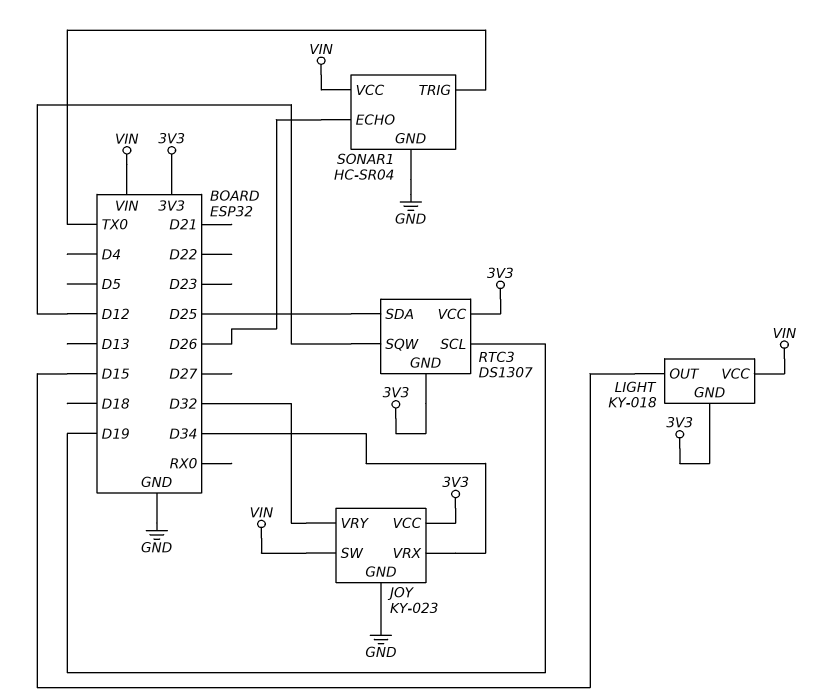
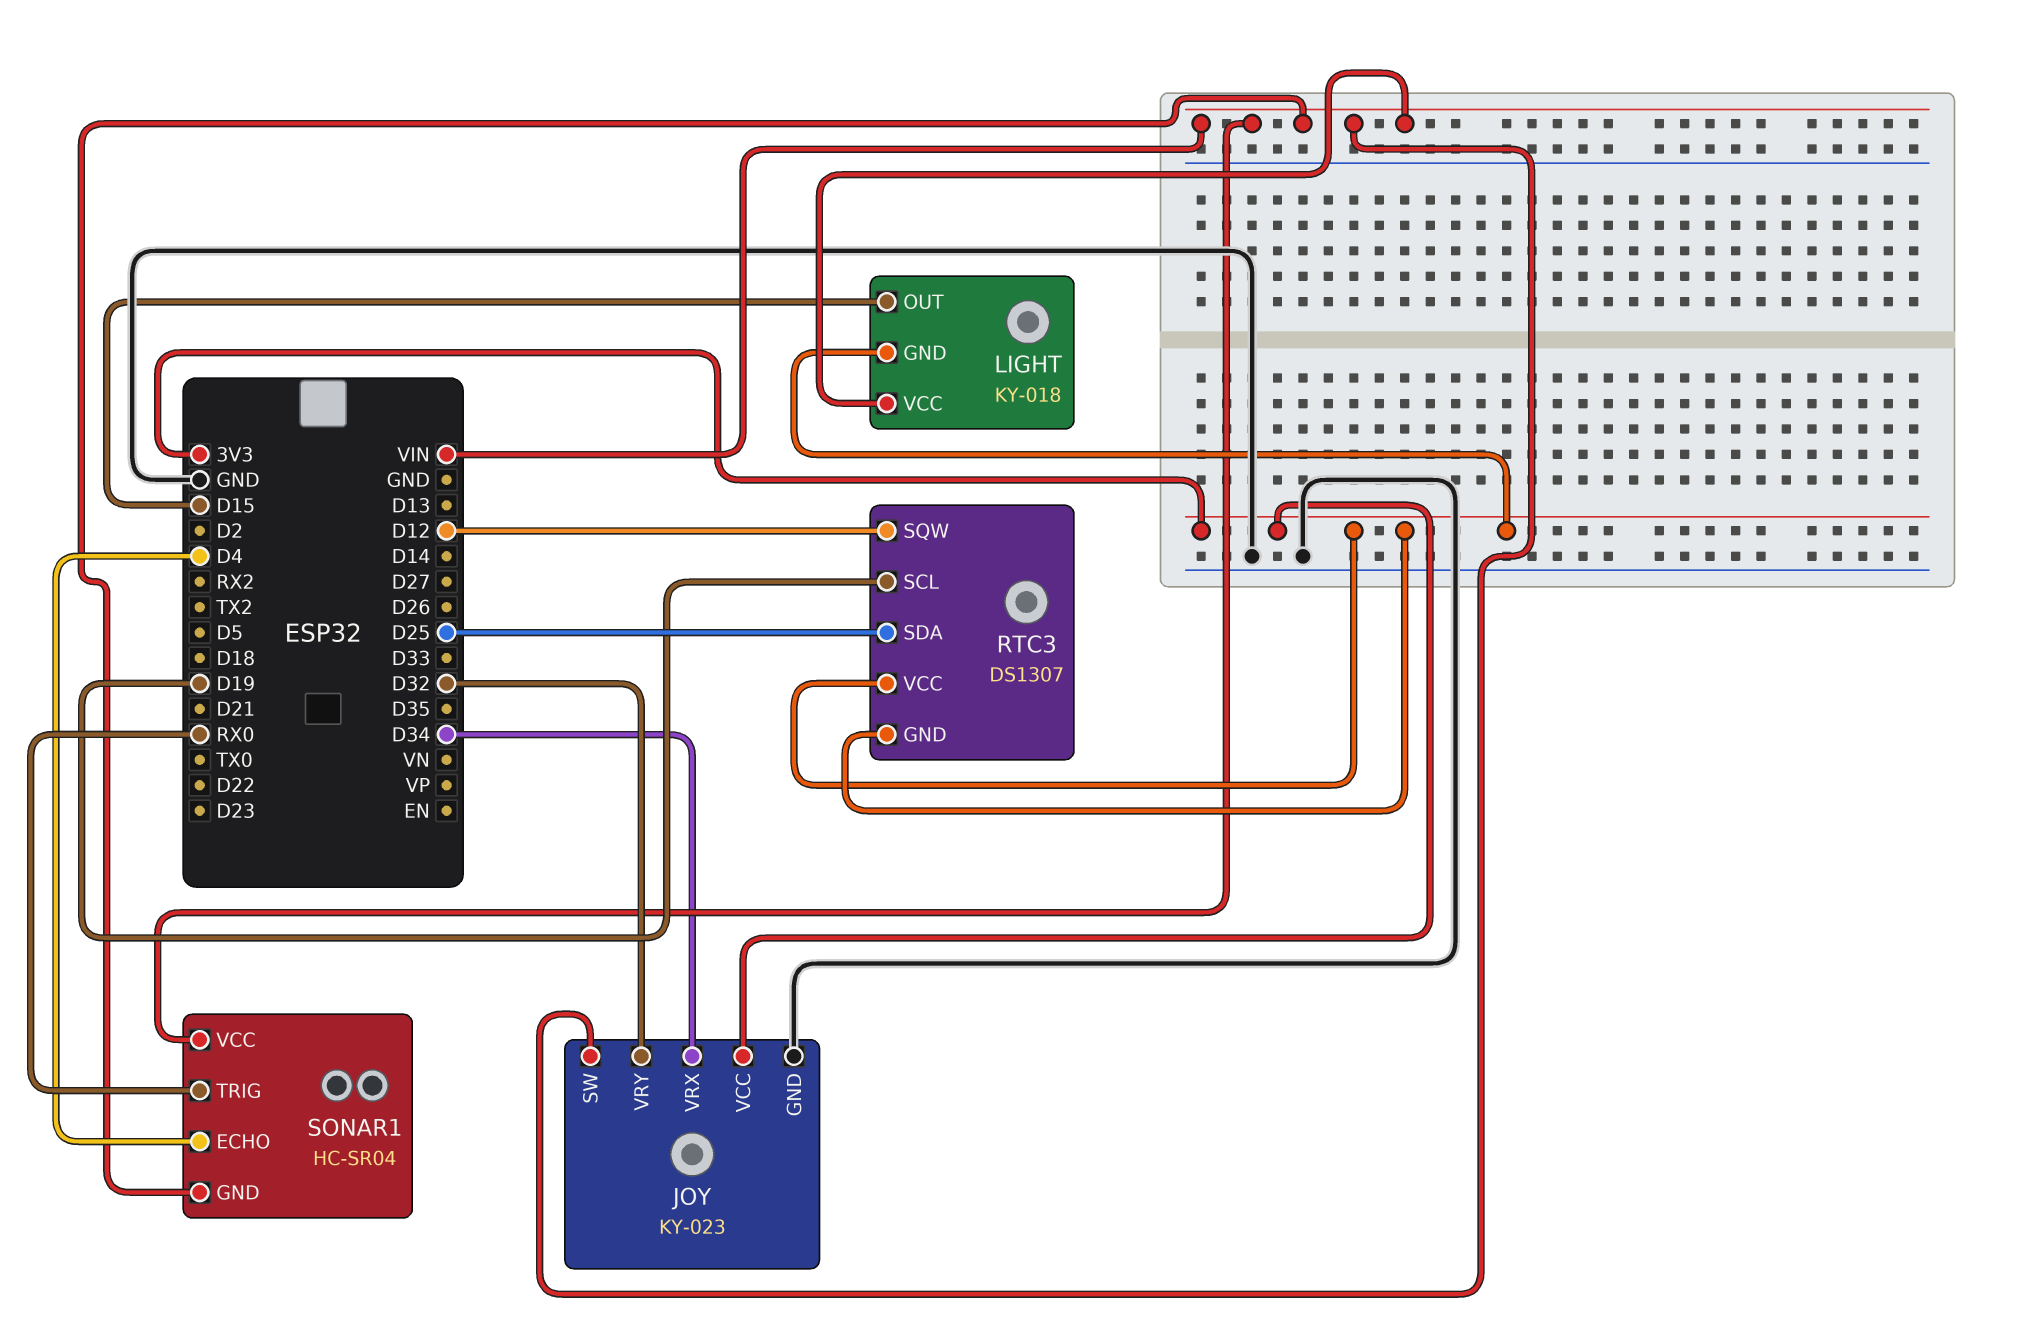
SONAR1 pin ECHO: D26 -> D4
SONAR1 pin GND: GND -> VIN
SONAR1 pin TRIG: TX0 -> RX0

